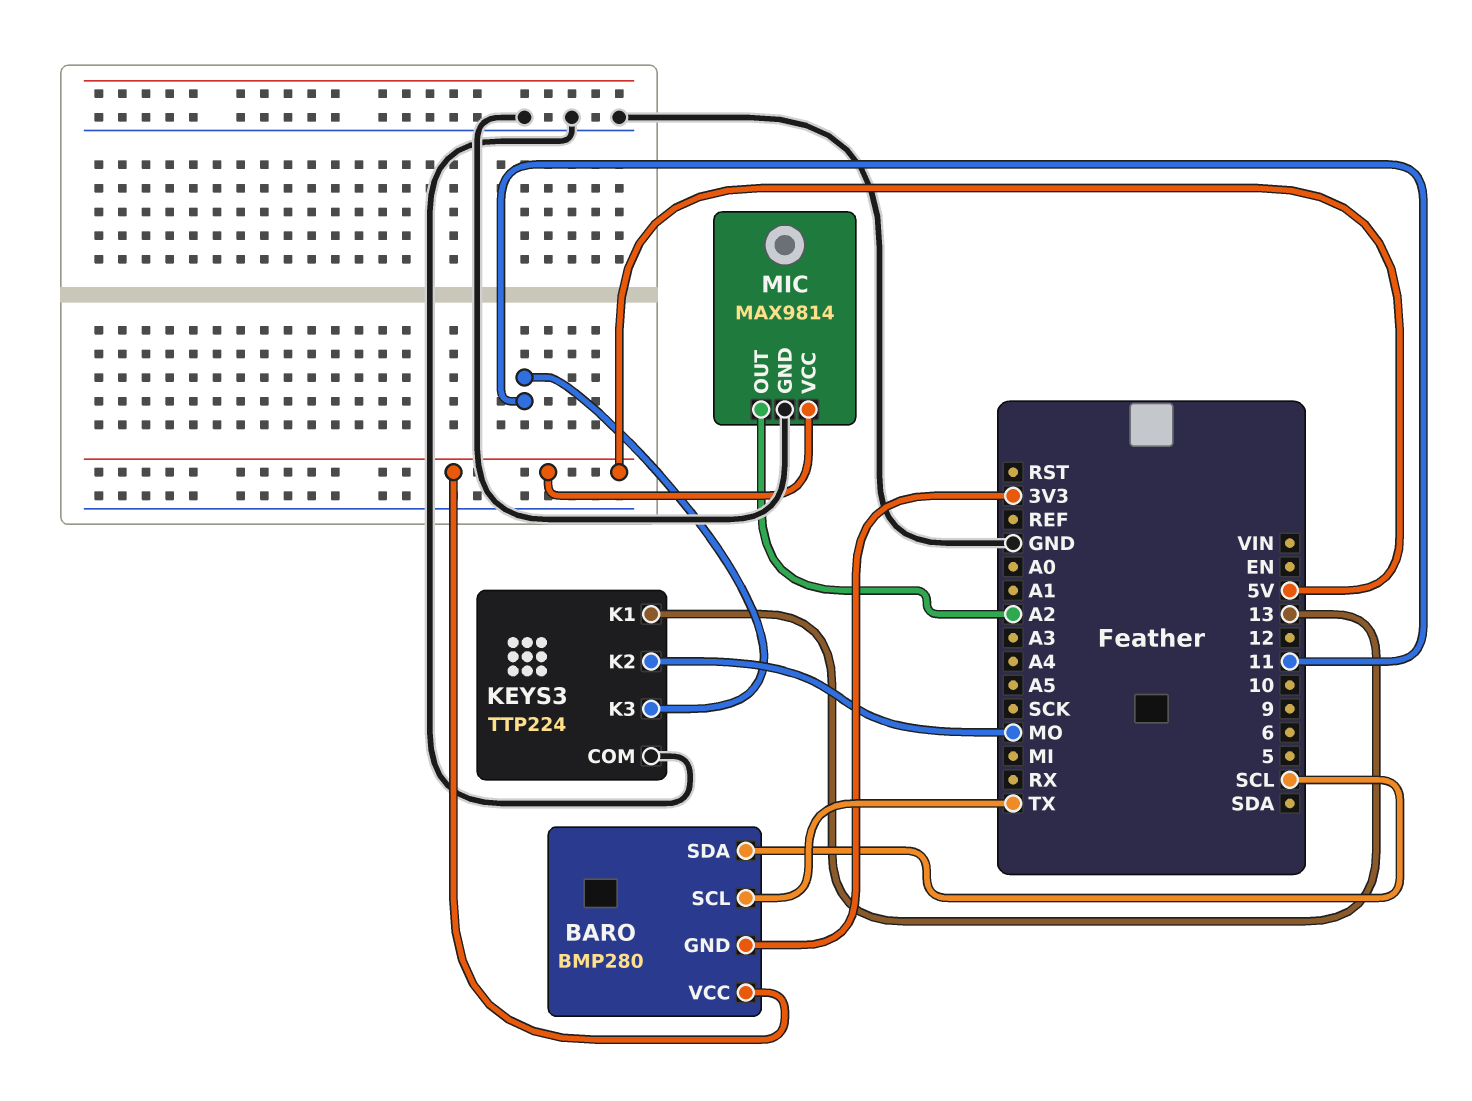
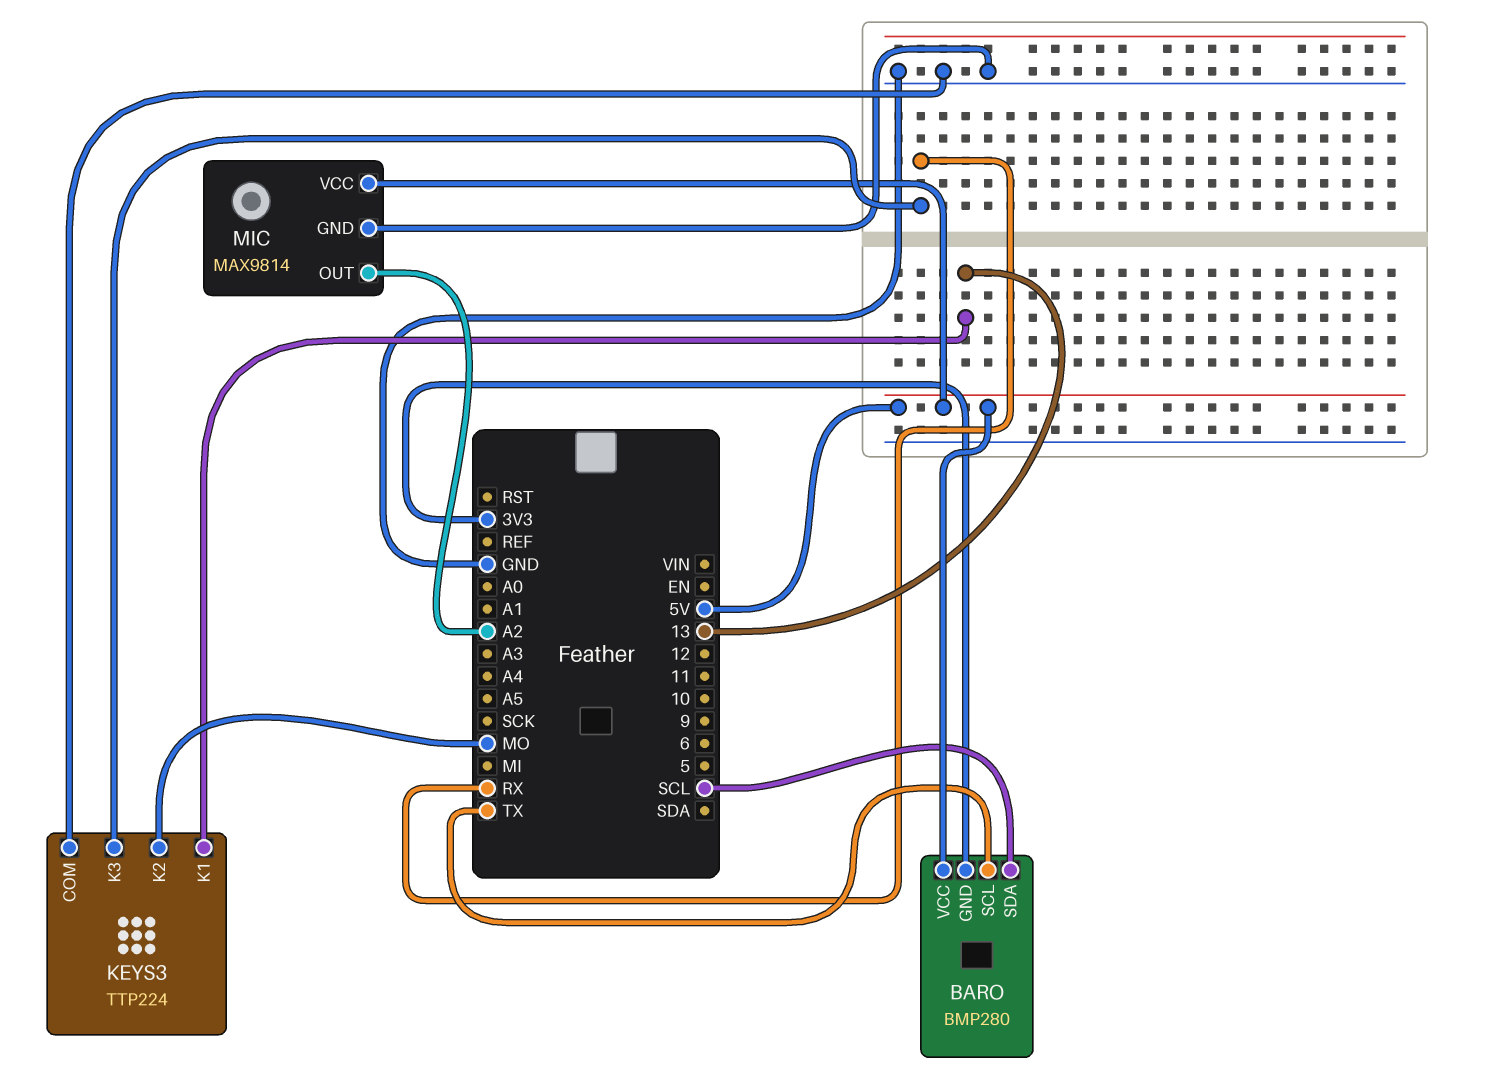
KEYS3 pin K3: 11 -> RX

